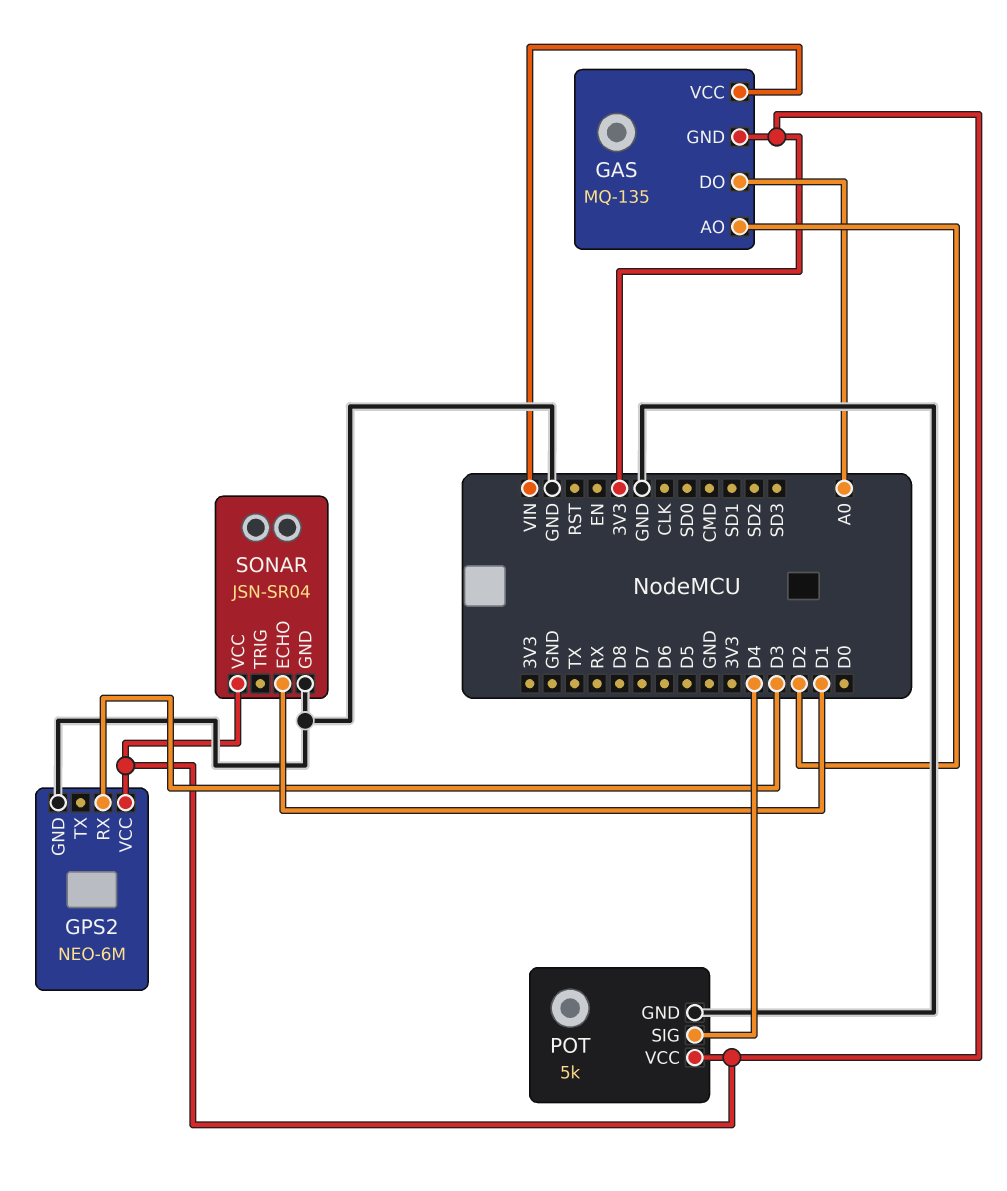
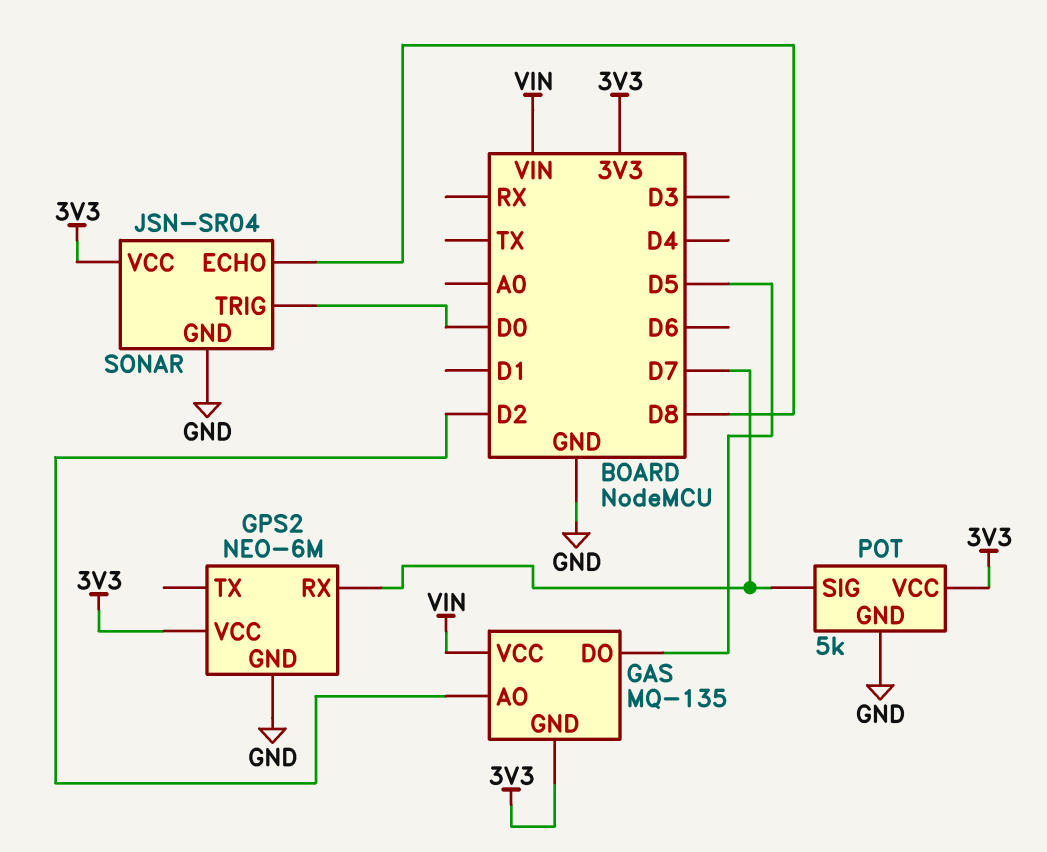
GAS pin DO: A0 -> D5
GPS2 pin RX: D3 -> D7
POT pin SIG: D4 -> D7
SONAR pin ECHO: D1 -> D8
SONAR pin TRIG: none -> D0

